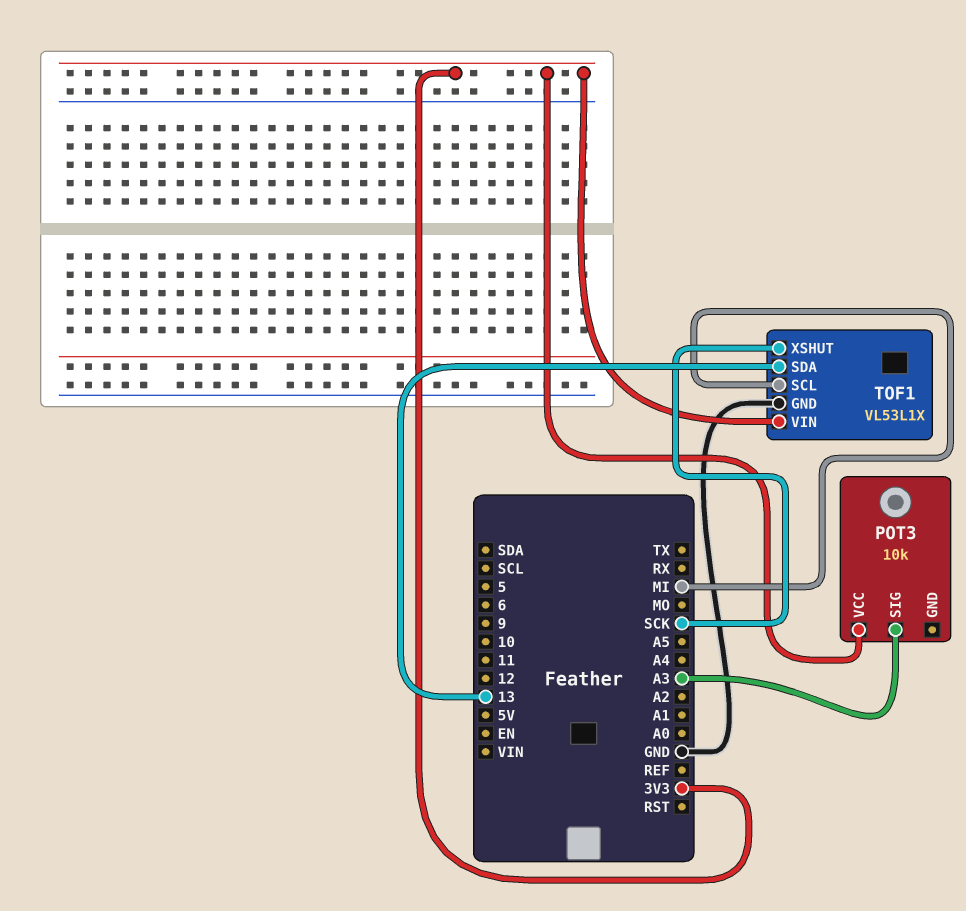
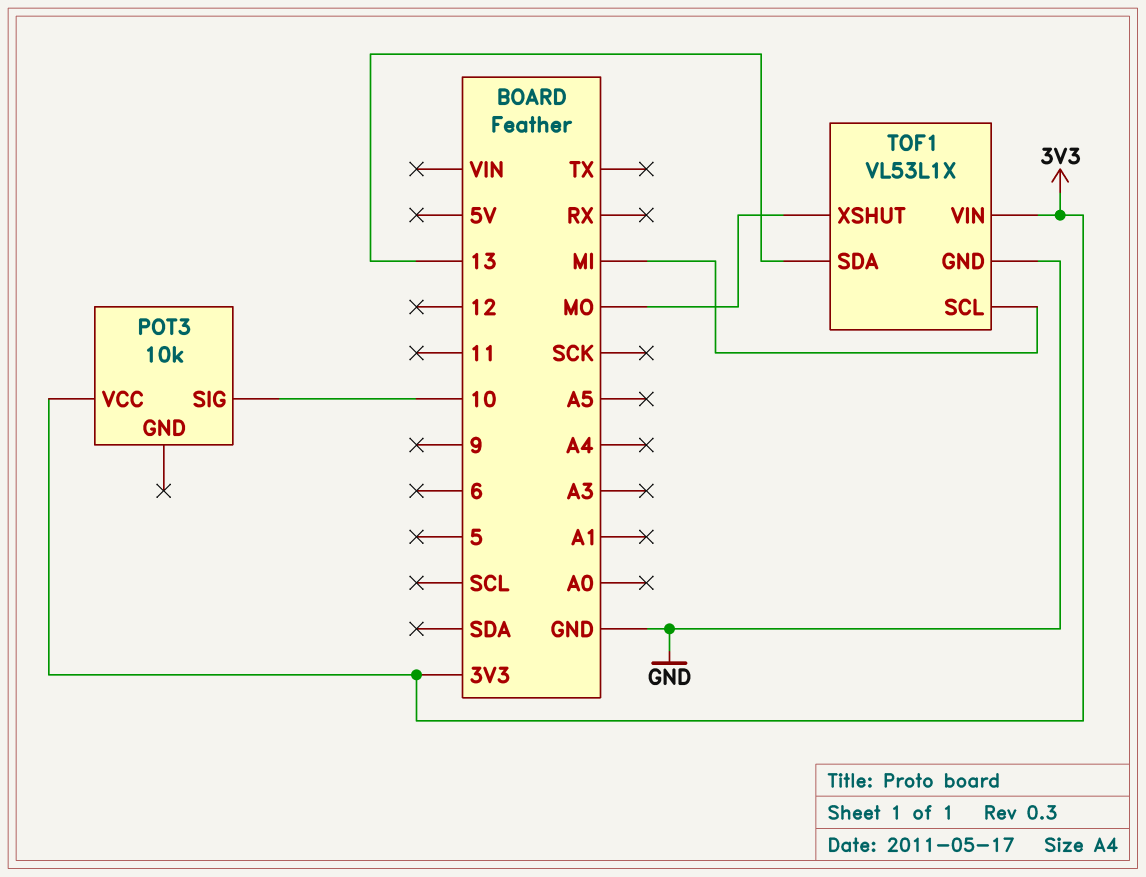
POT3 pin SIG: A3 -> 10
TOF1 pin XSHUT: SCK -> MO

